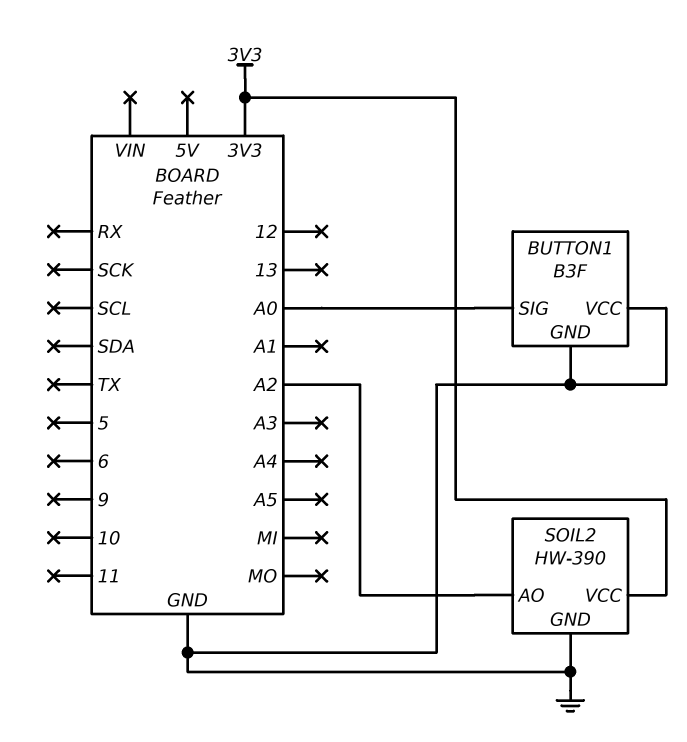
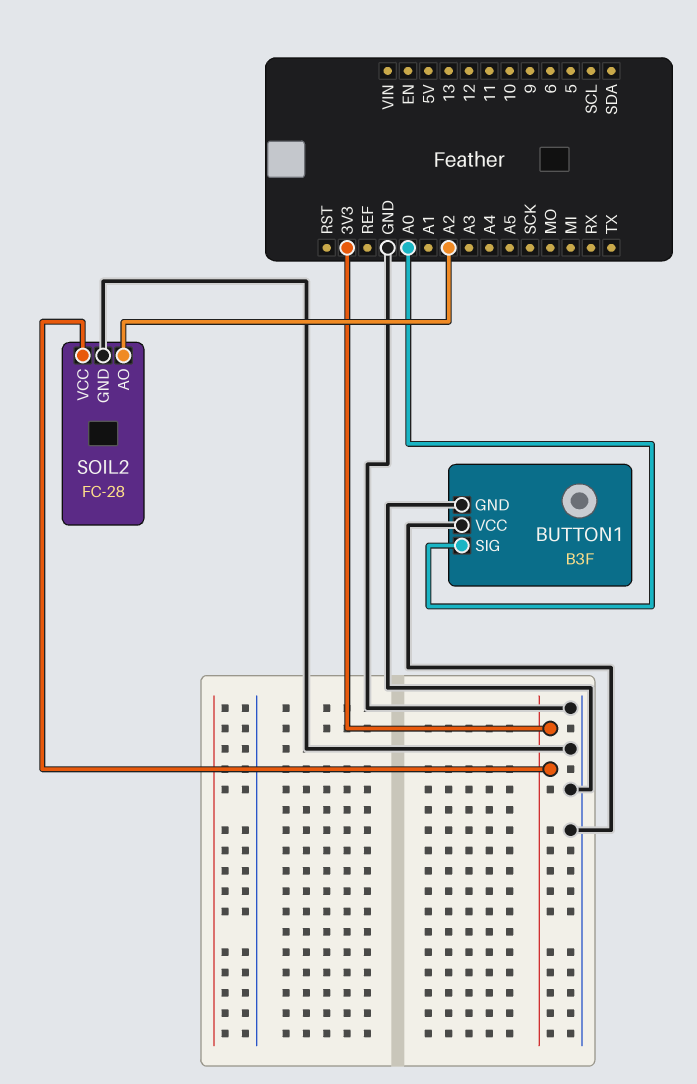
SOIL2: HW-390 -> FC-28

